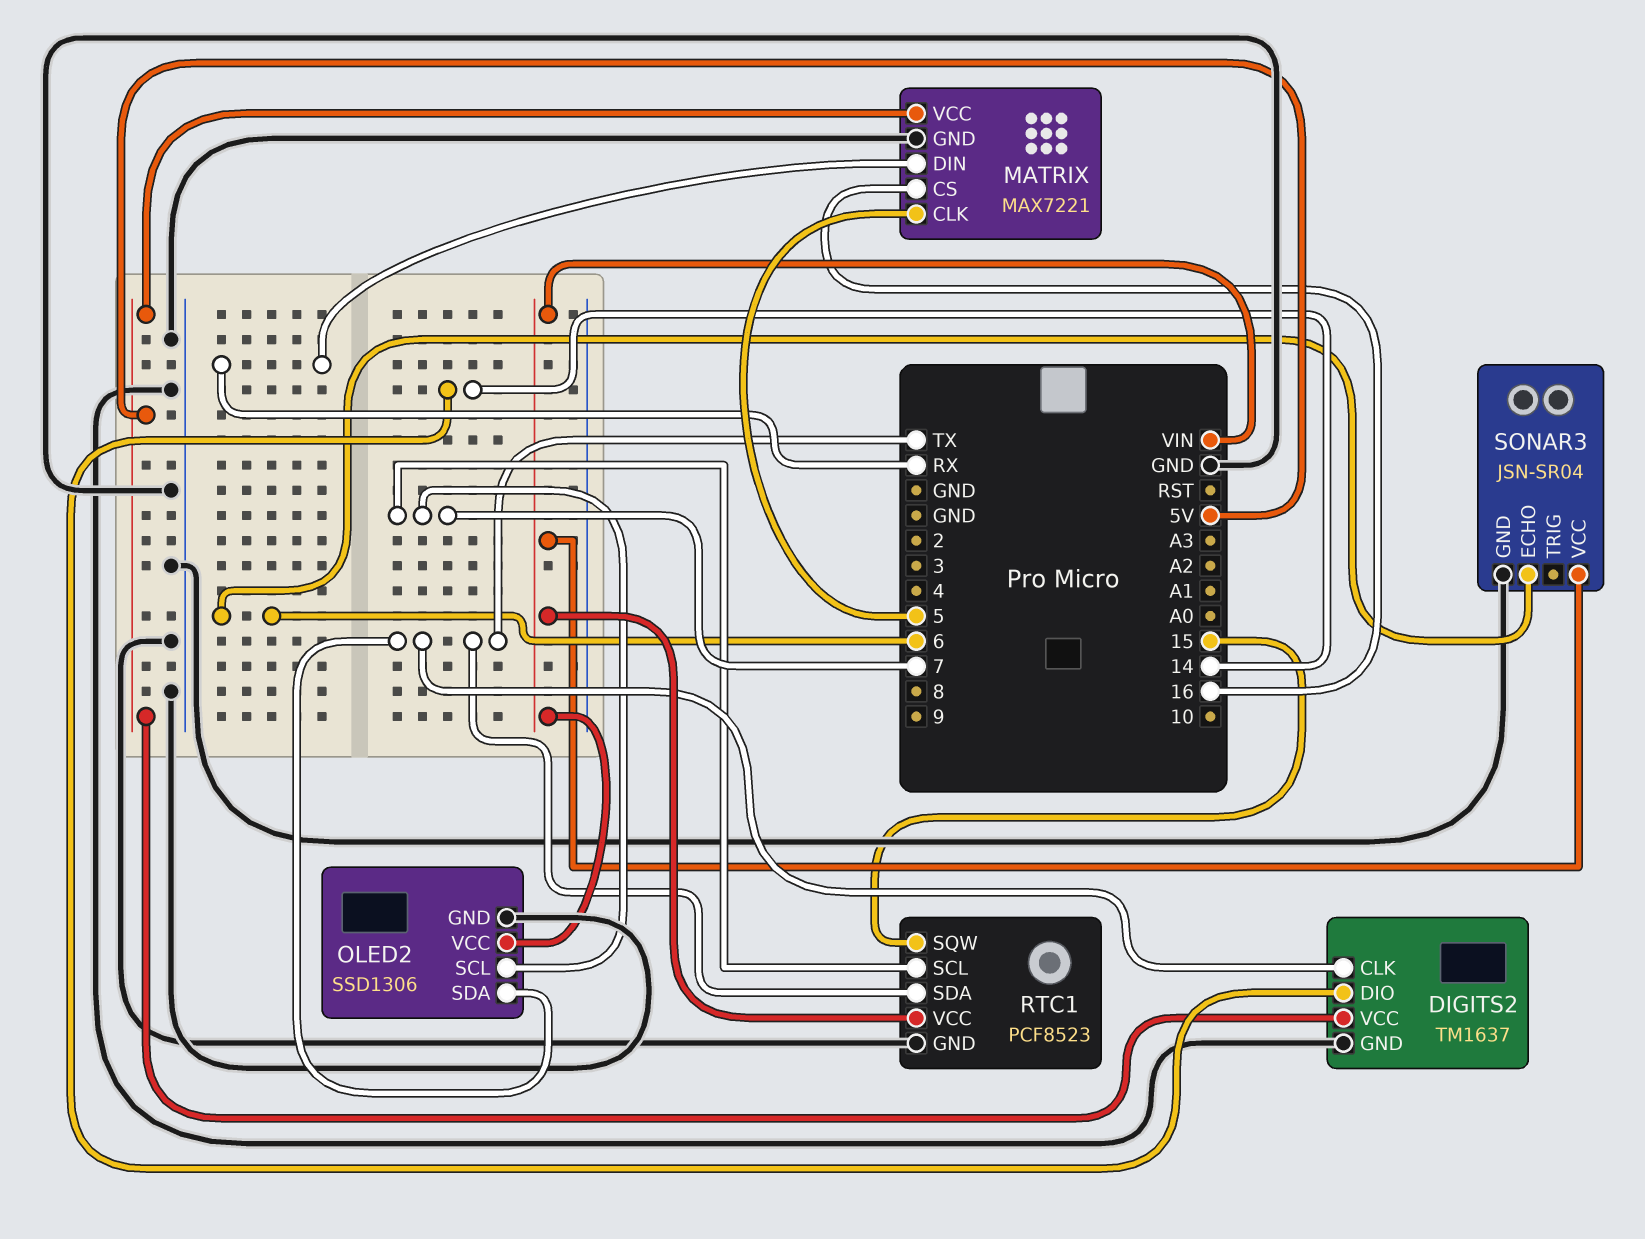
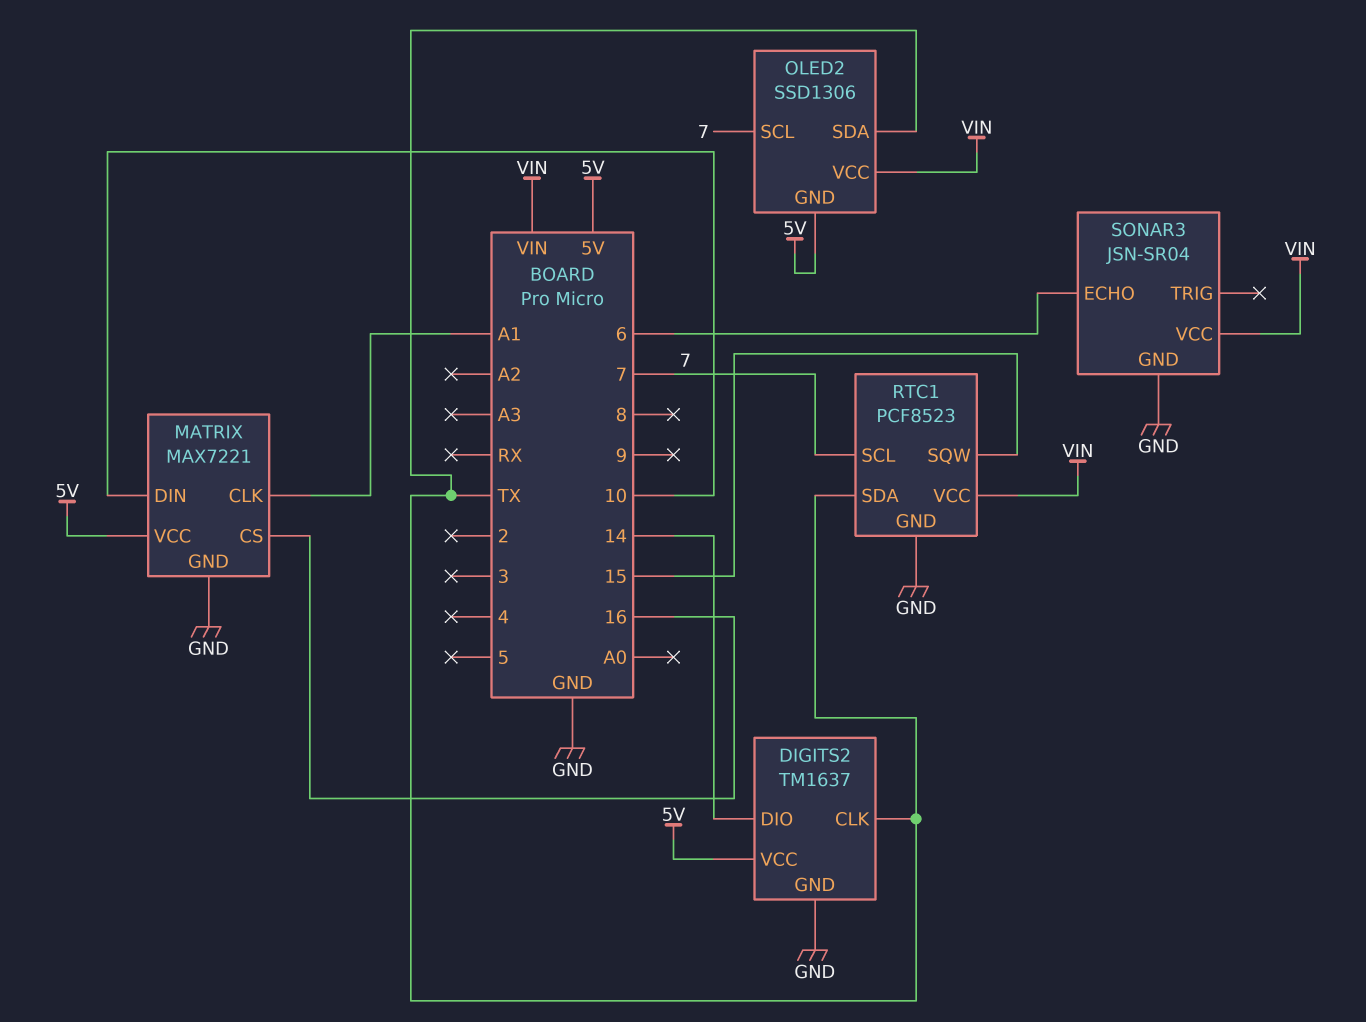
MATRIX pin CLK: 5 -> A1
MATRIX pin DIN: RX -> 10
OLED2 pin GND: GND -> 5V

